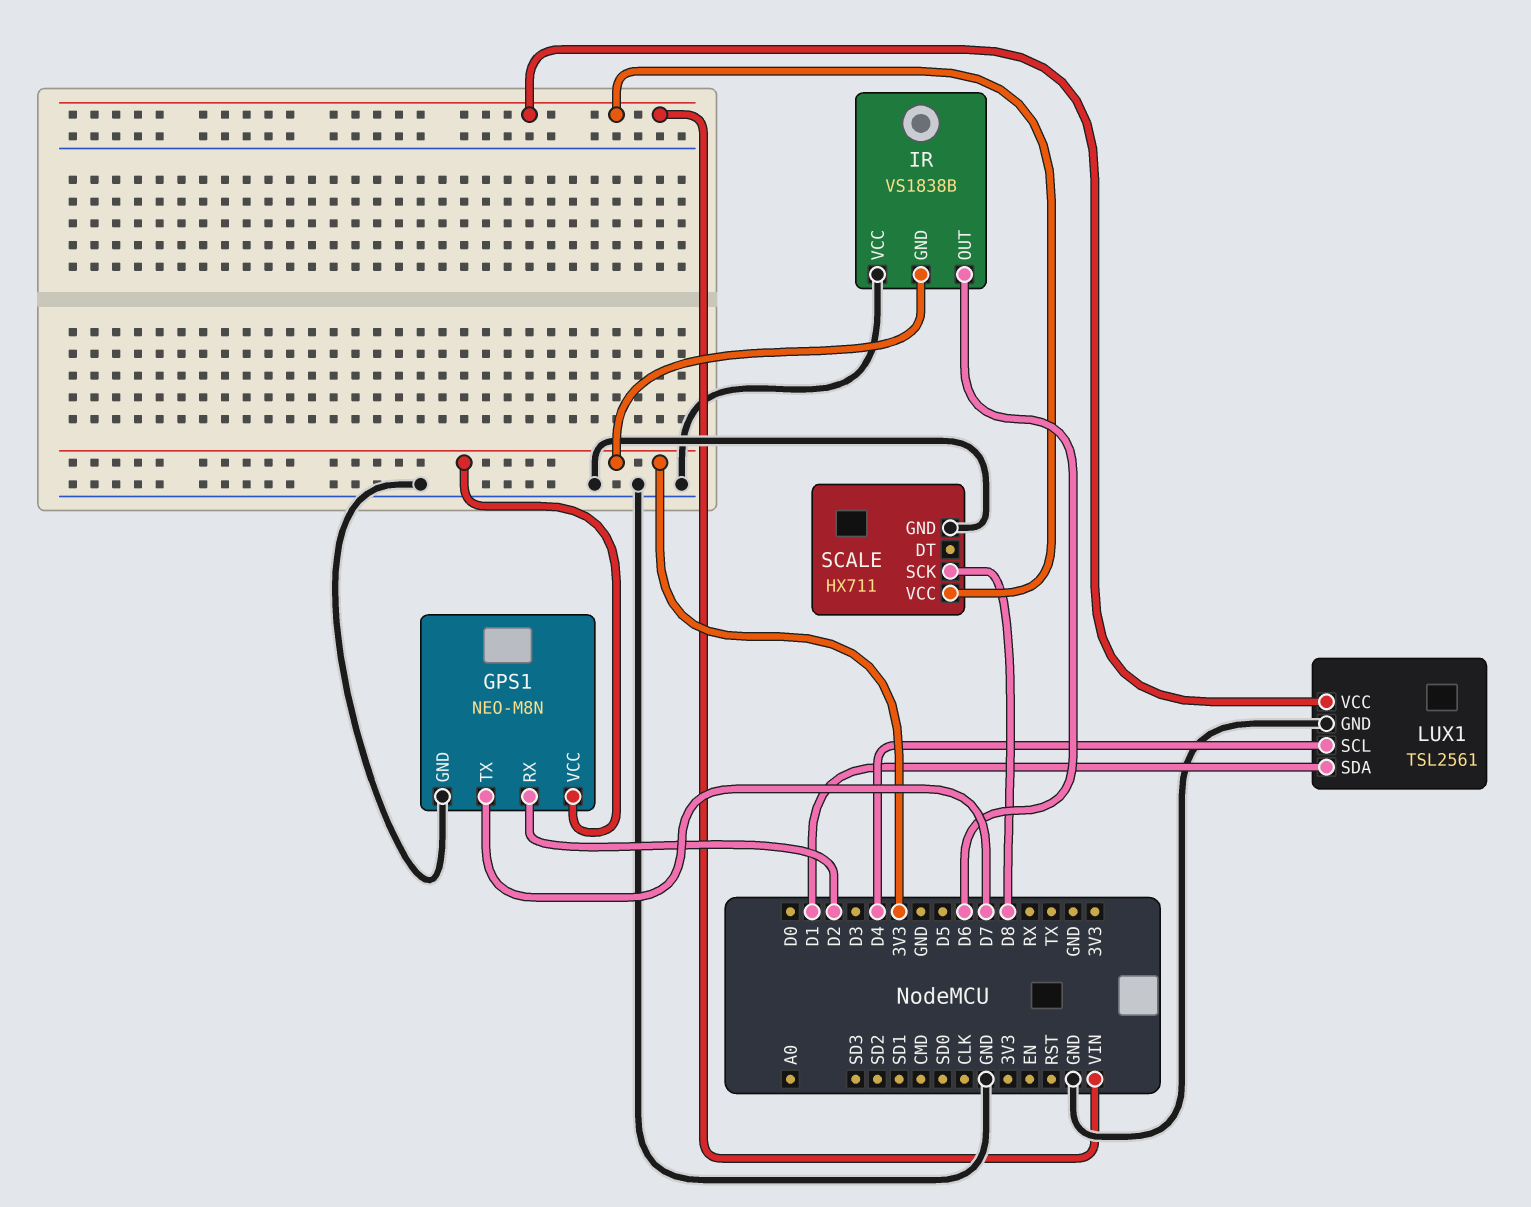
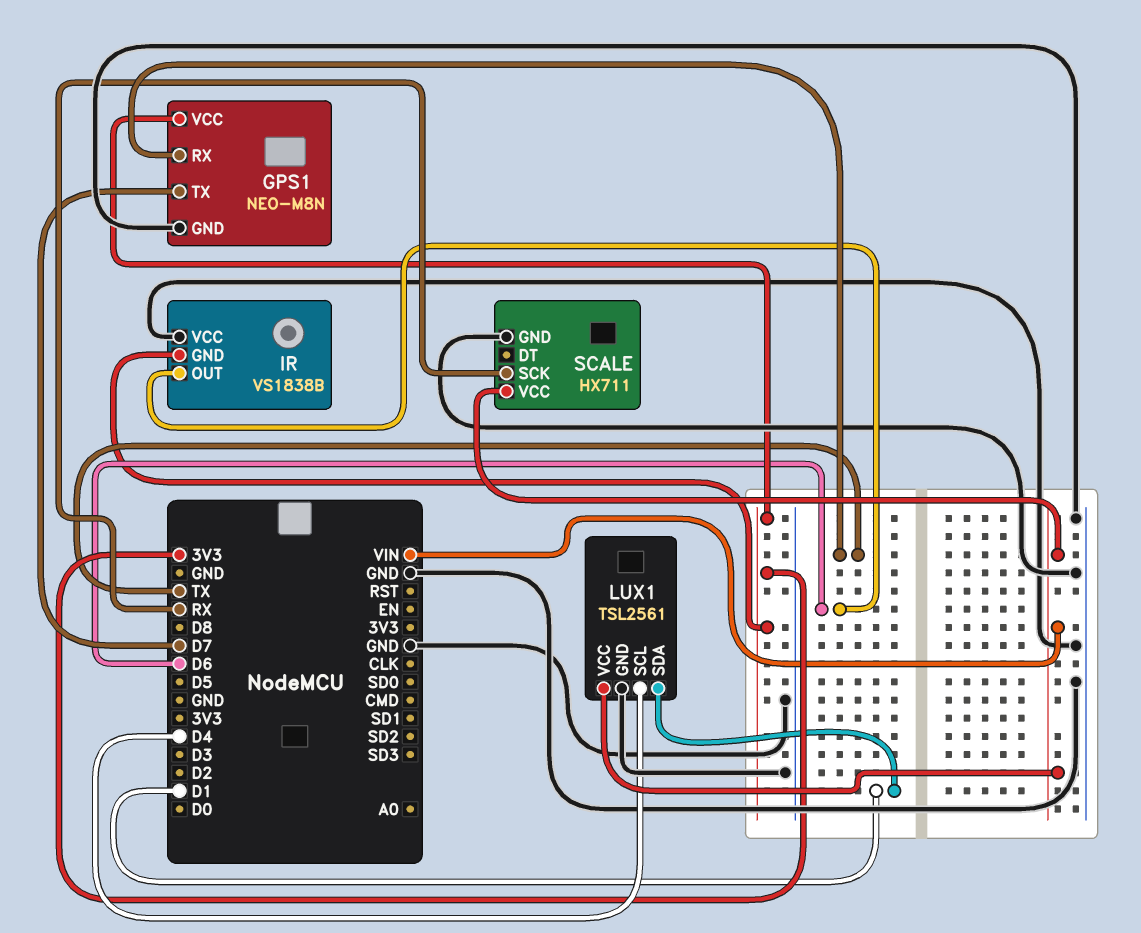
GPS1 pin RX: D2 -> TX
SCALE pin SCK: D8 -> RX

